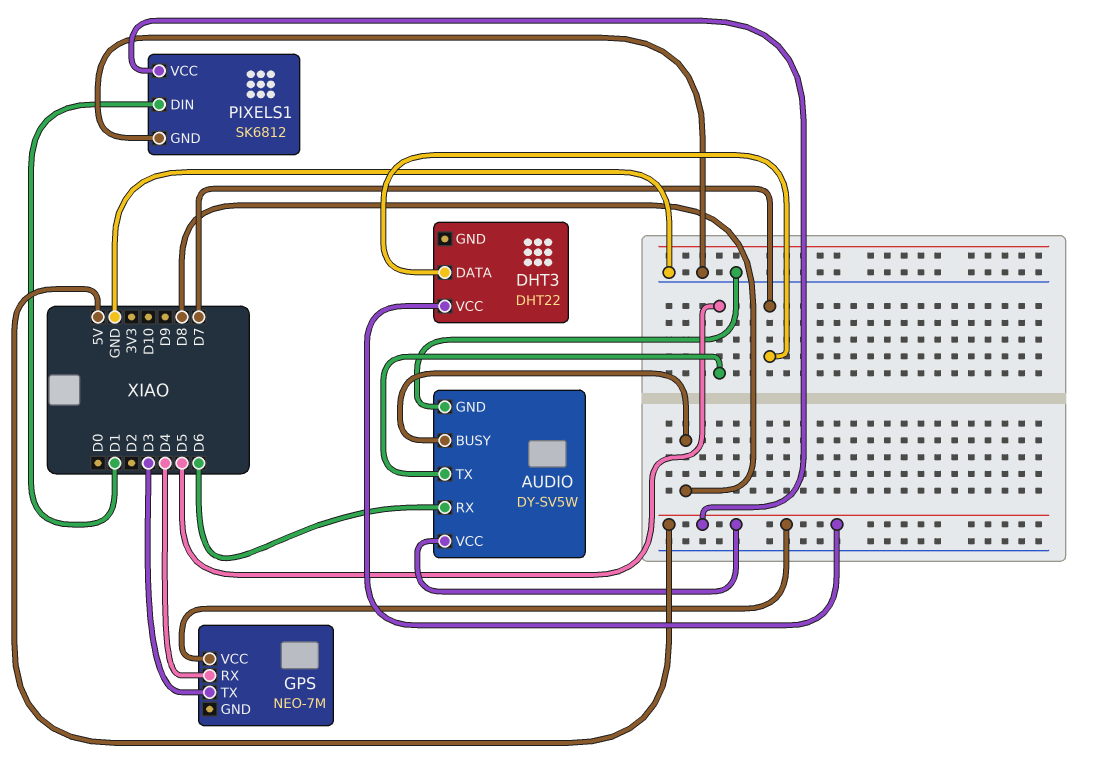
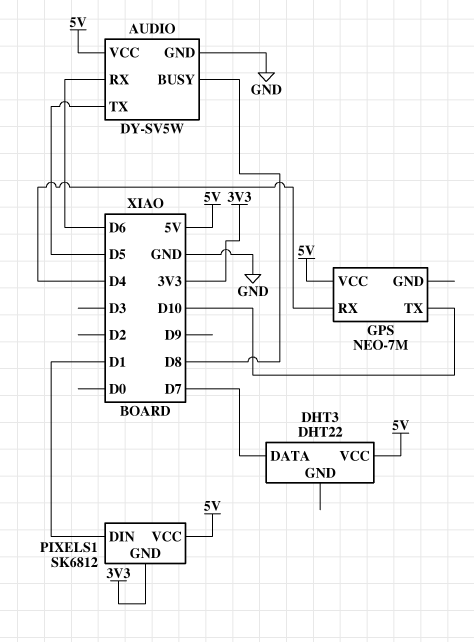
GPS pin TX: D3 -> D10
PIXELS1 pin GND: GND -> 3V3

